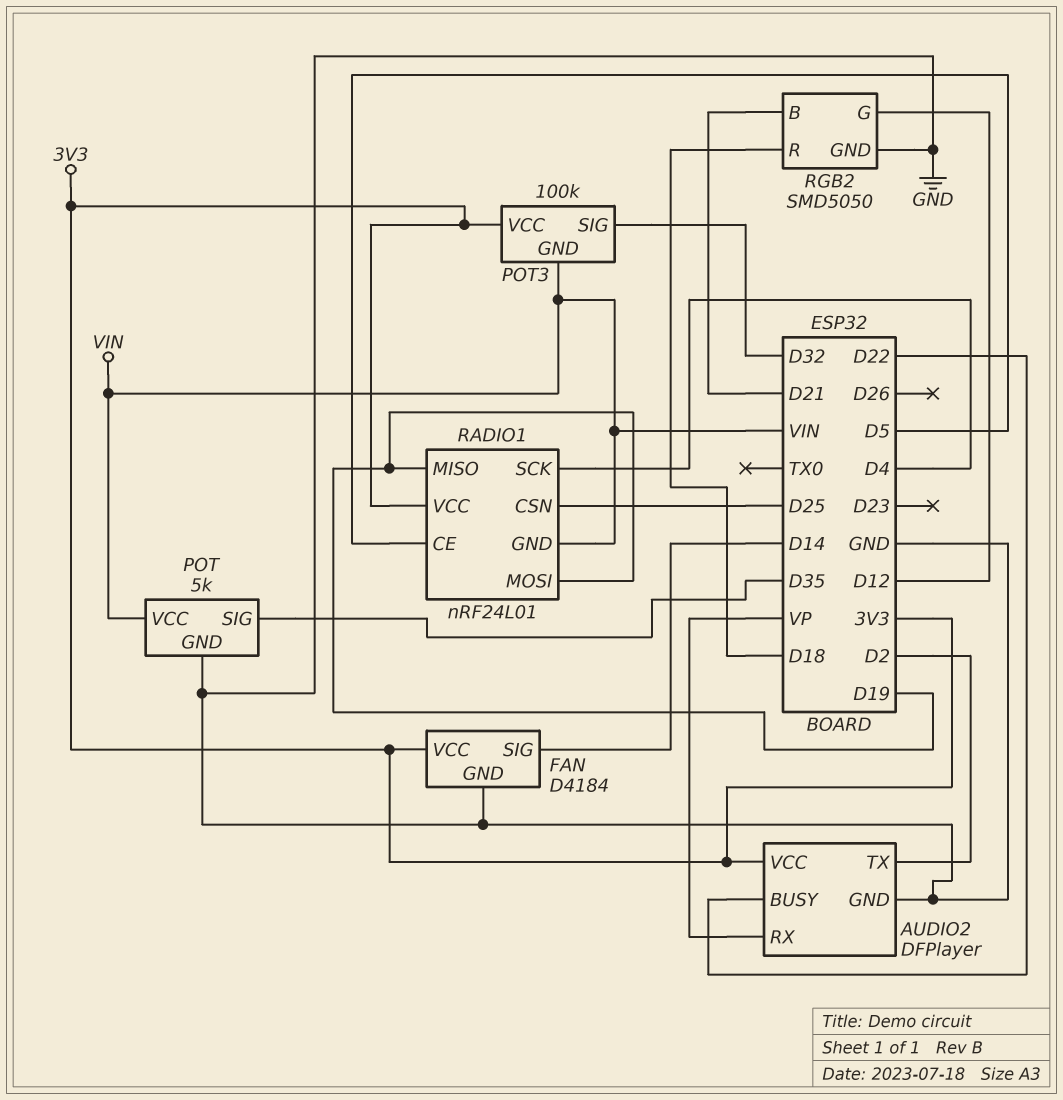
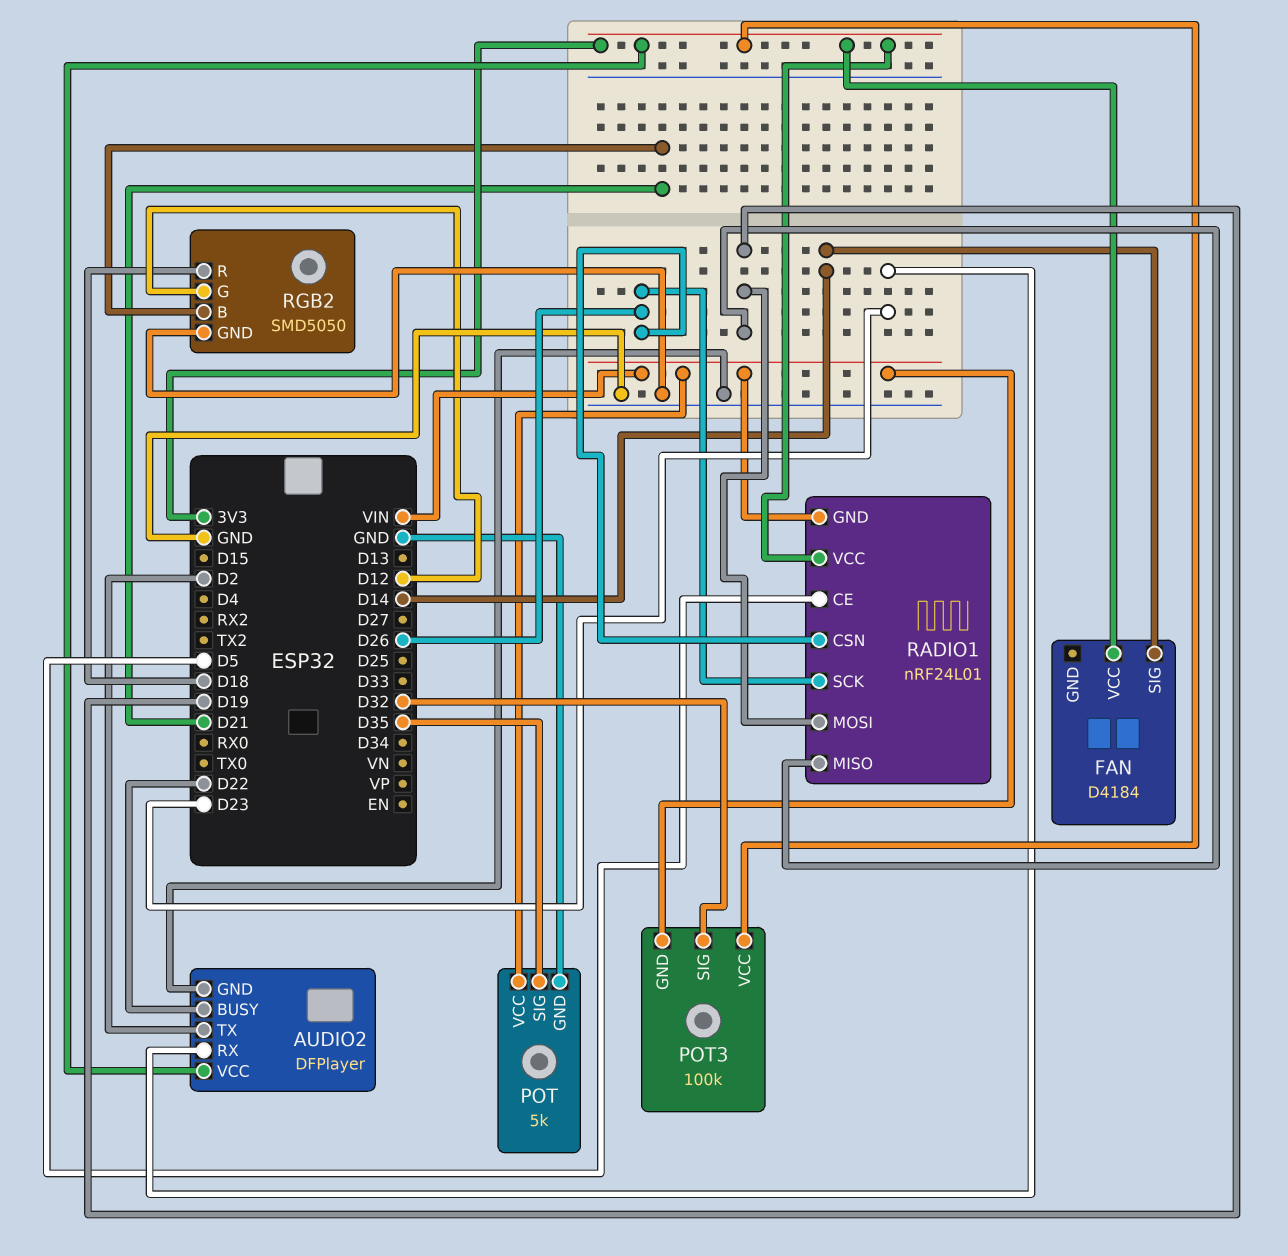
AUDIO2 pin RX: VP -> D23
FAN pin GND: GND -> none
RADIO1 pin CSN: D25 -> D26
RADIO1 pin SCK: D4 -> D26

